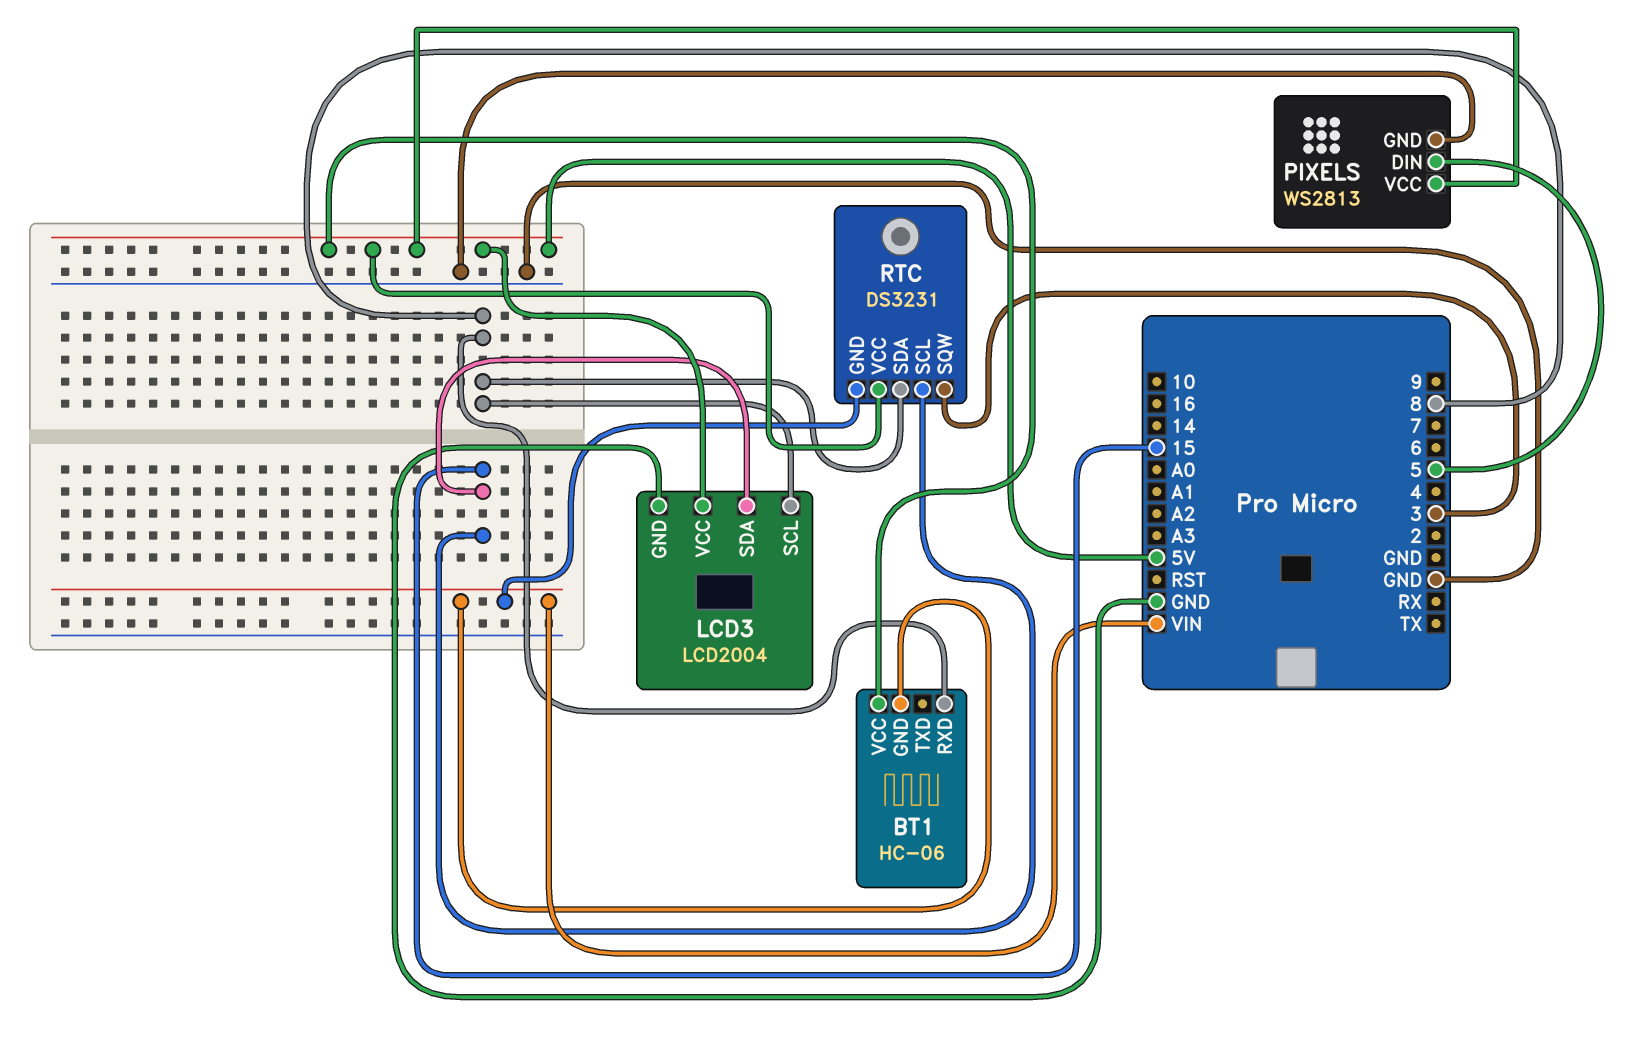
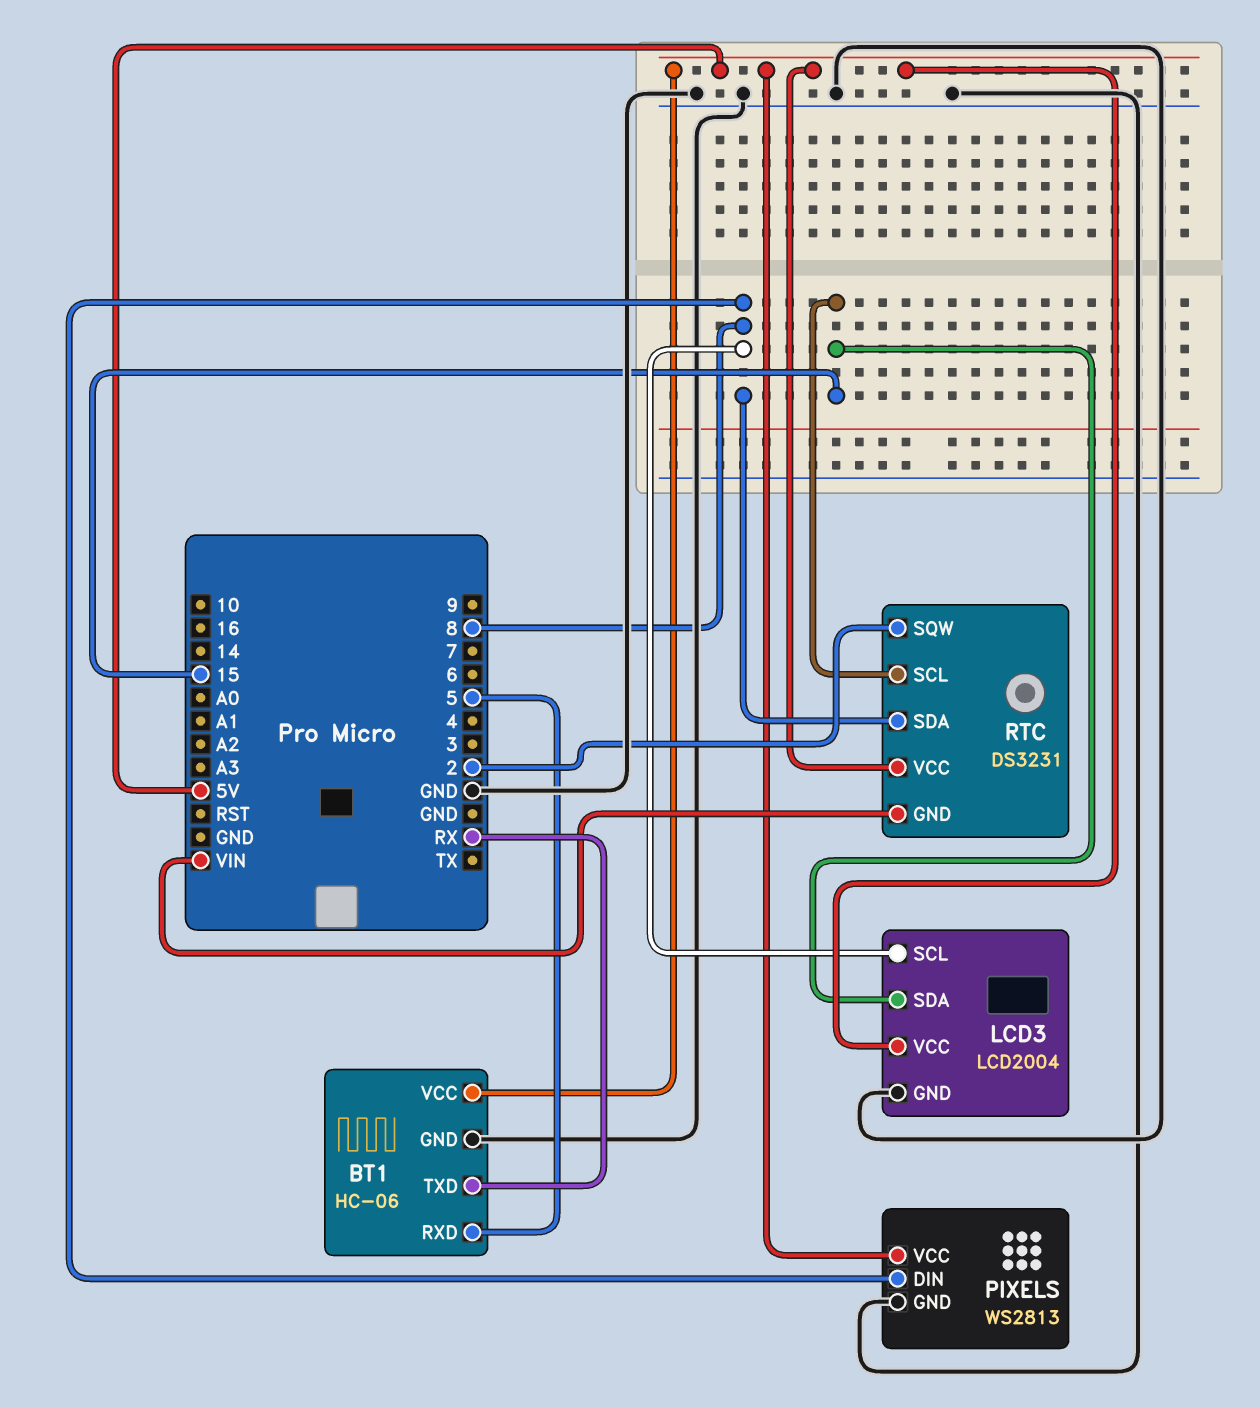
BT1 pin GND: VIN -> GND
BT1 pin RXD: 8 -> 5
BT1 pin TXD: none -> RX
PIXELS pin DIN: 5 -> 8
RTC pin SQW: 3 -> 2

